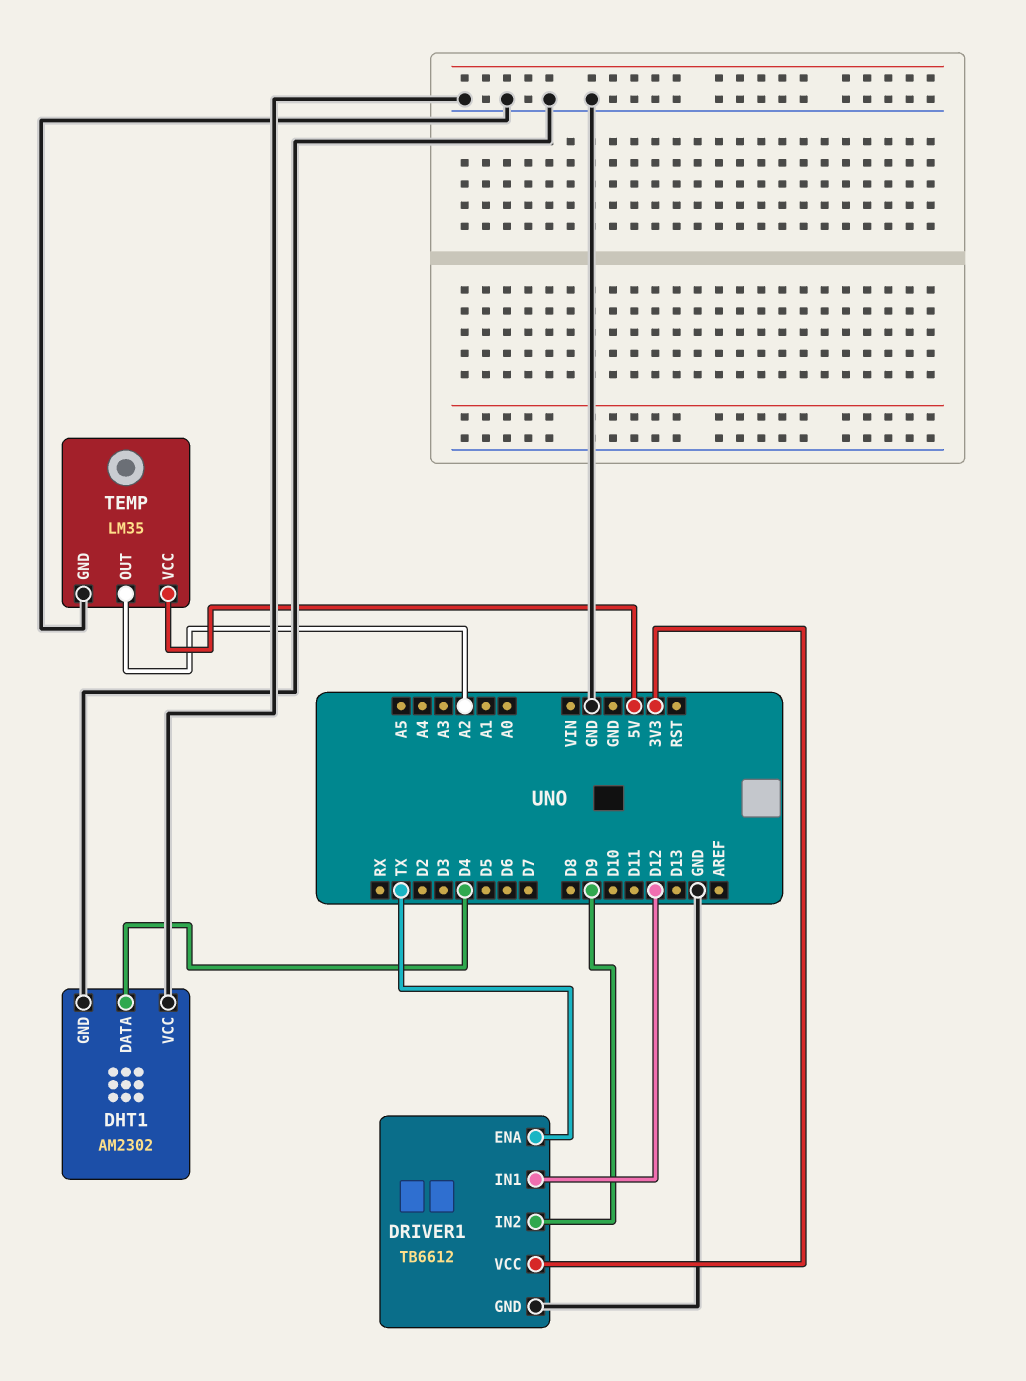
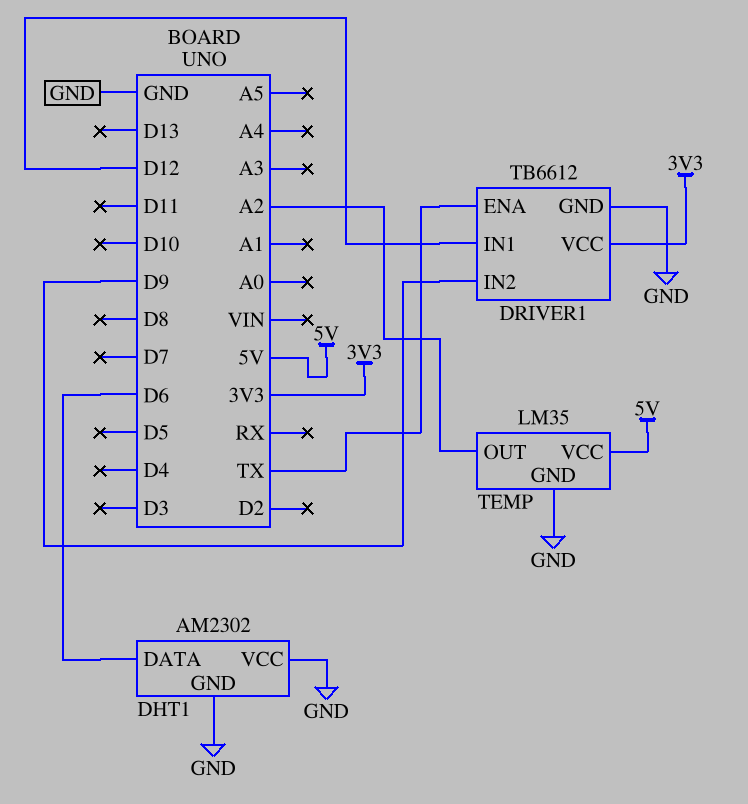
DHT1 pin DATA: D4 -> D6

